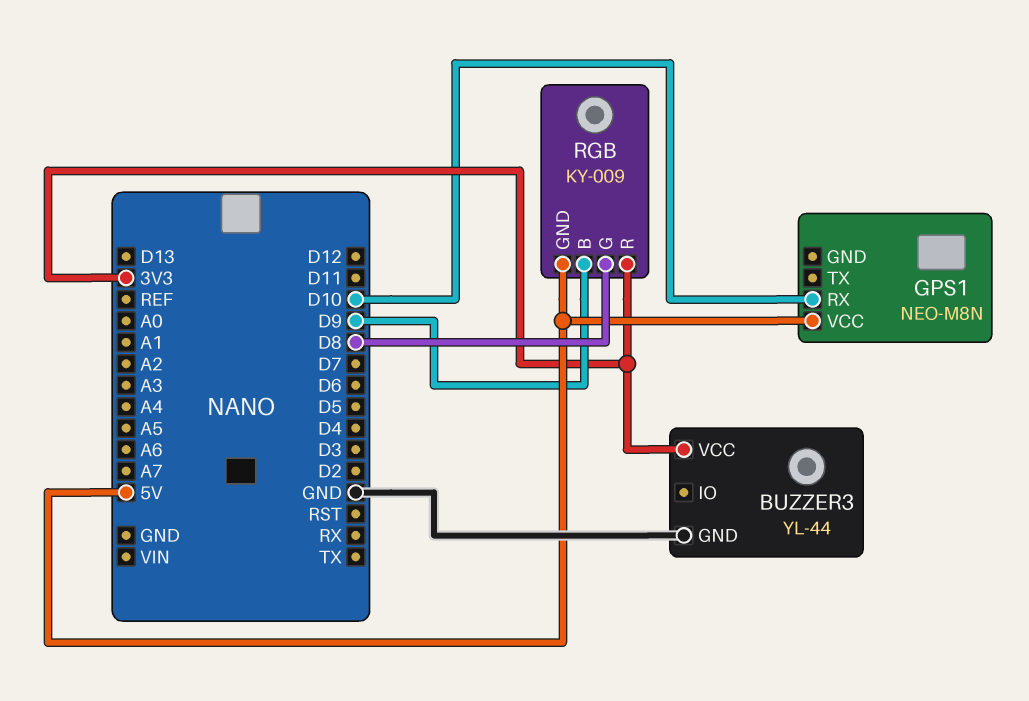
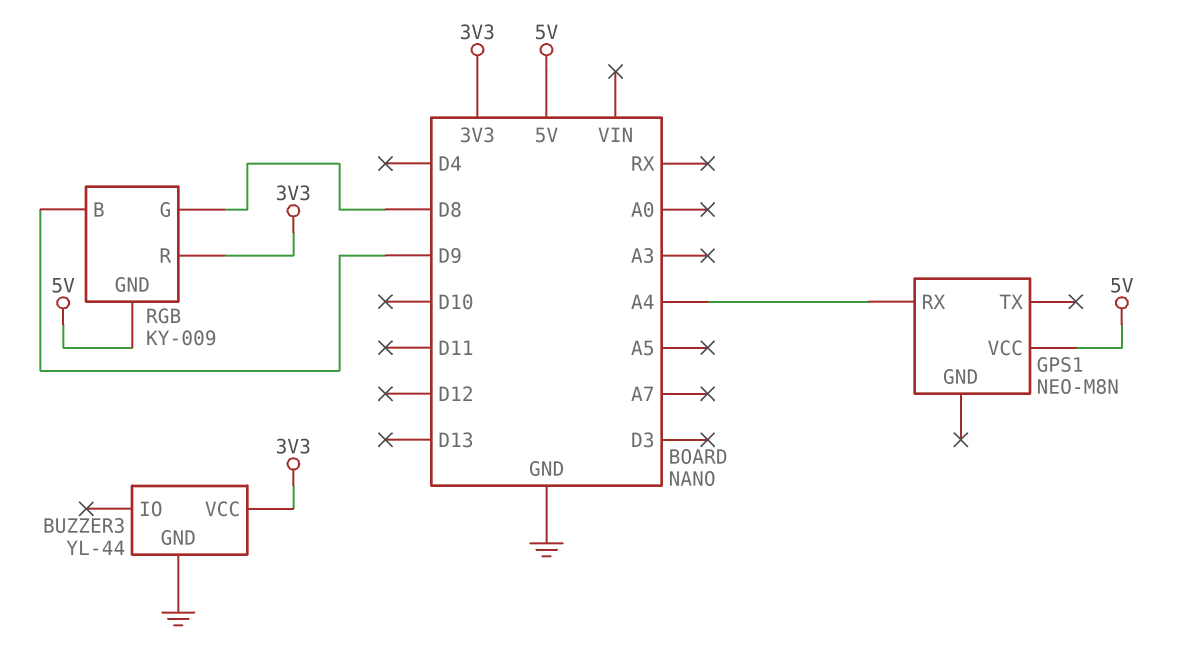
GPS1 pin RX: D10 -> A4

